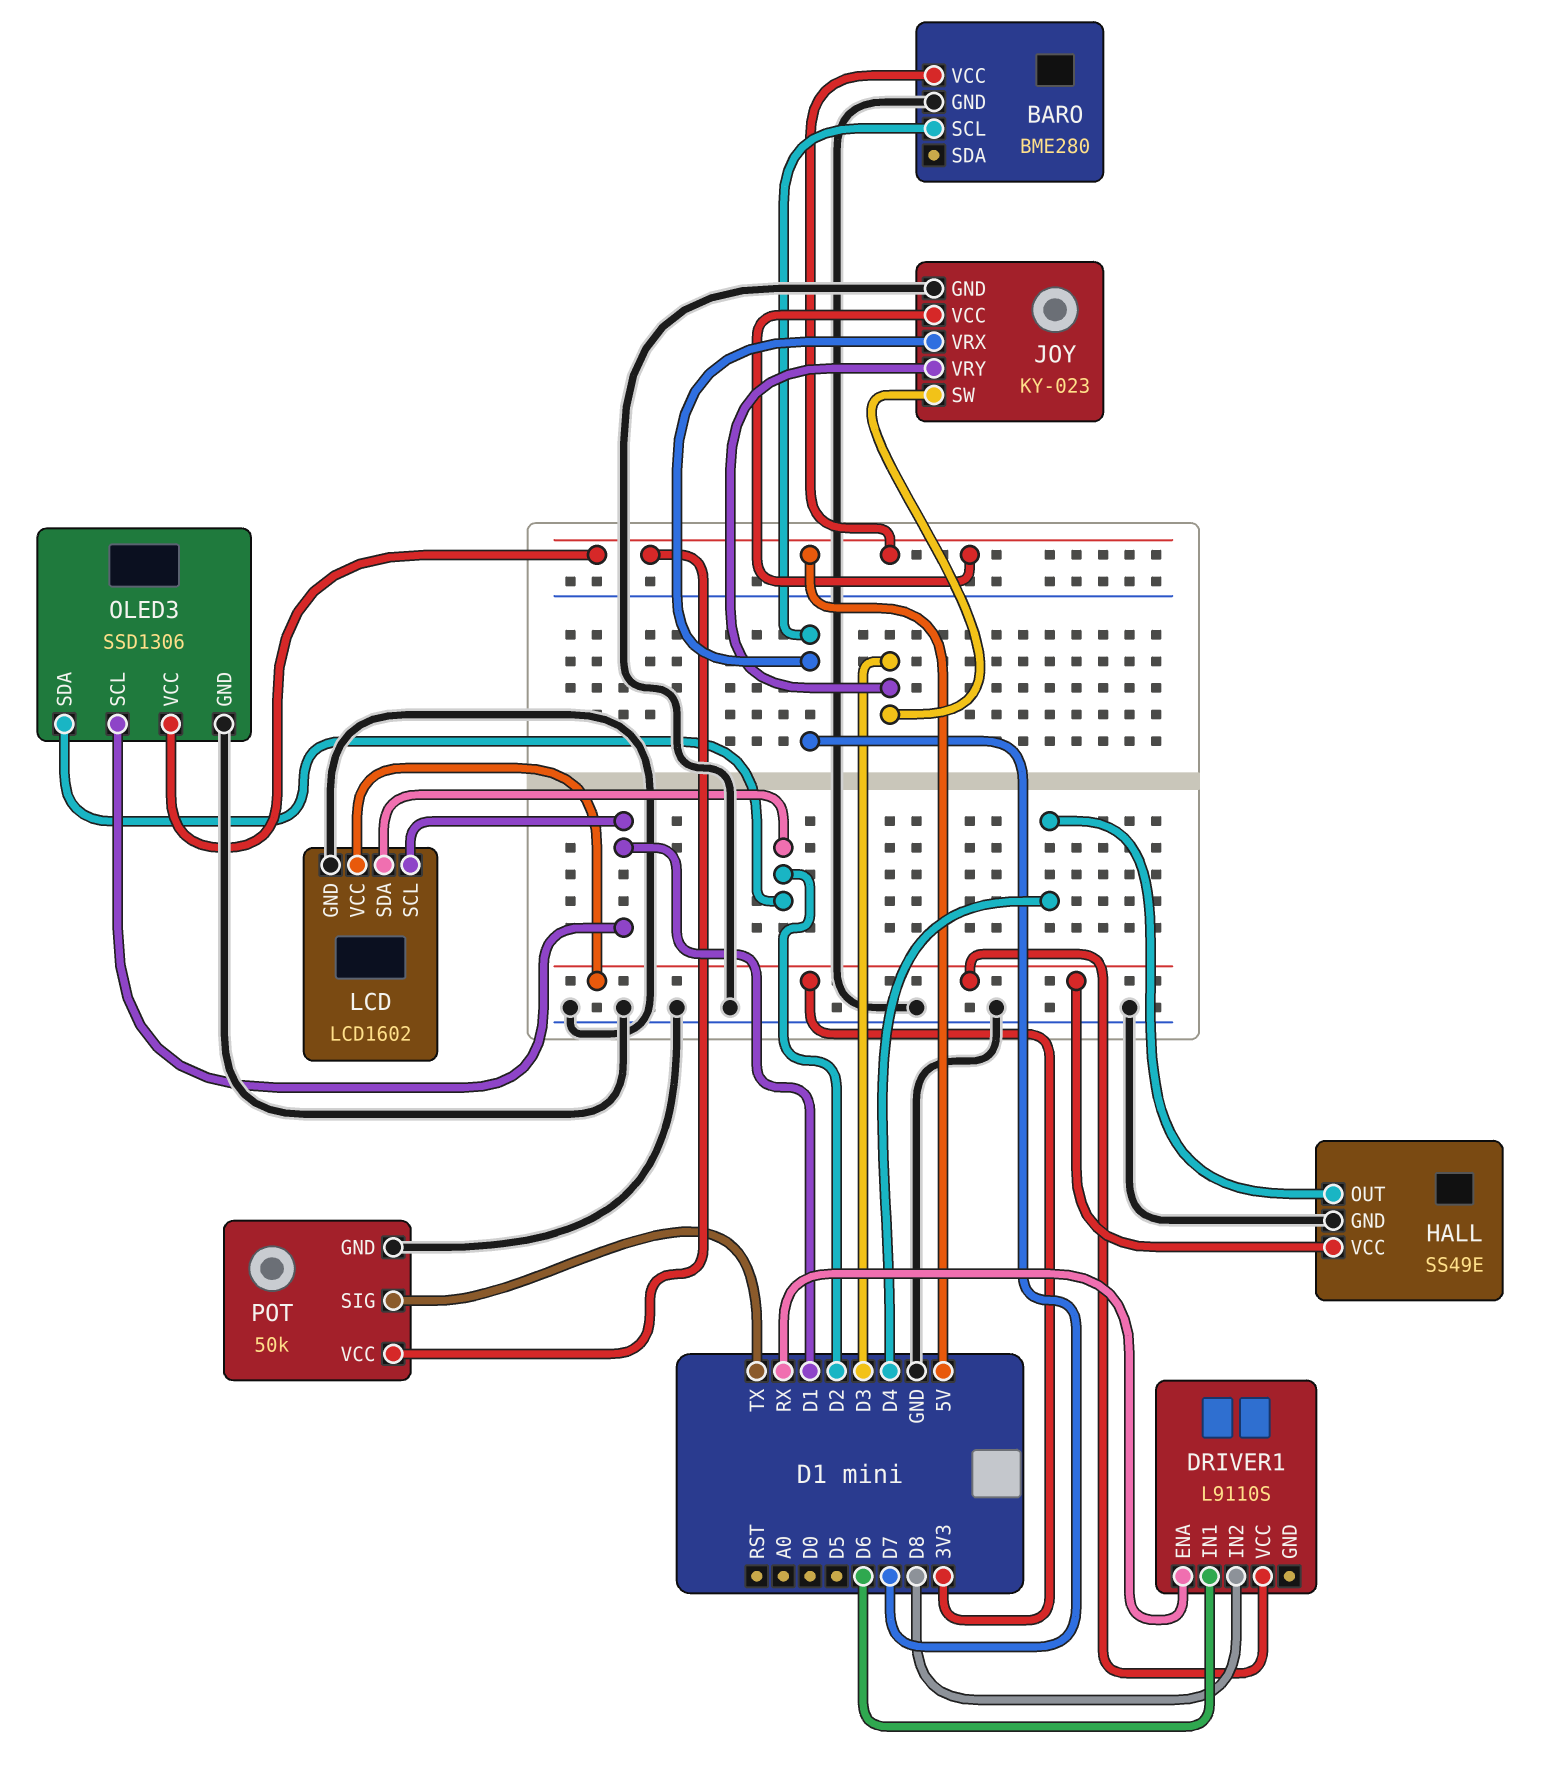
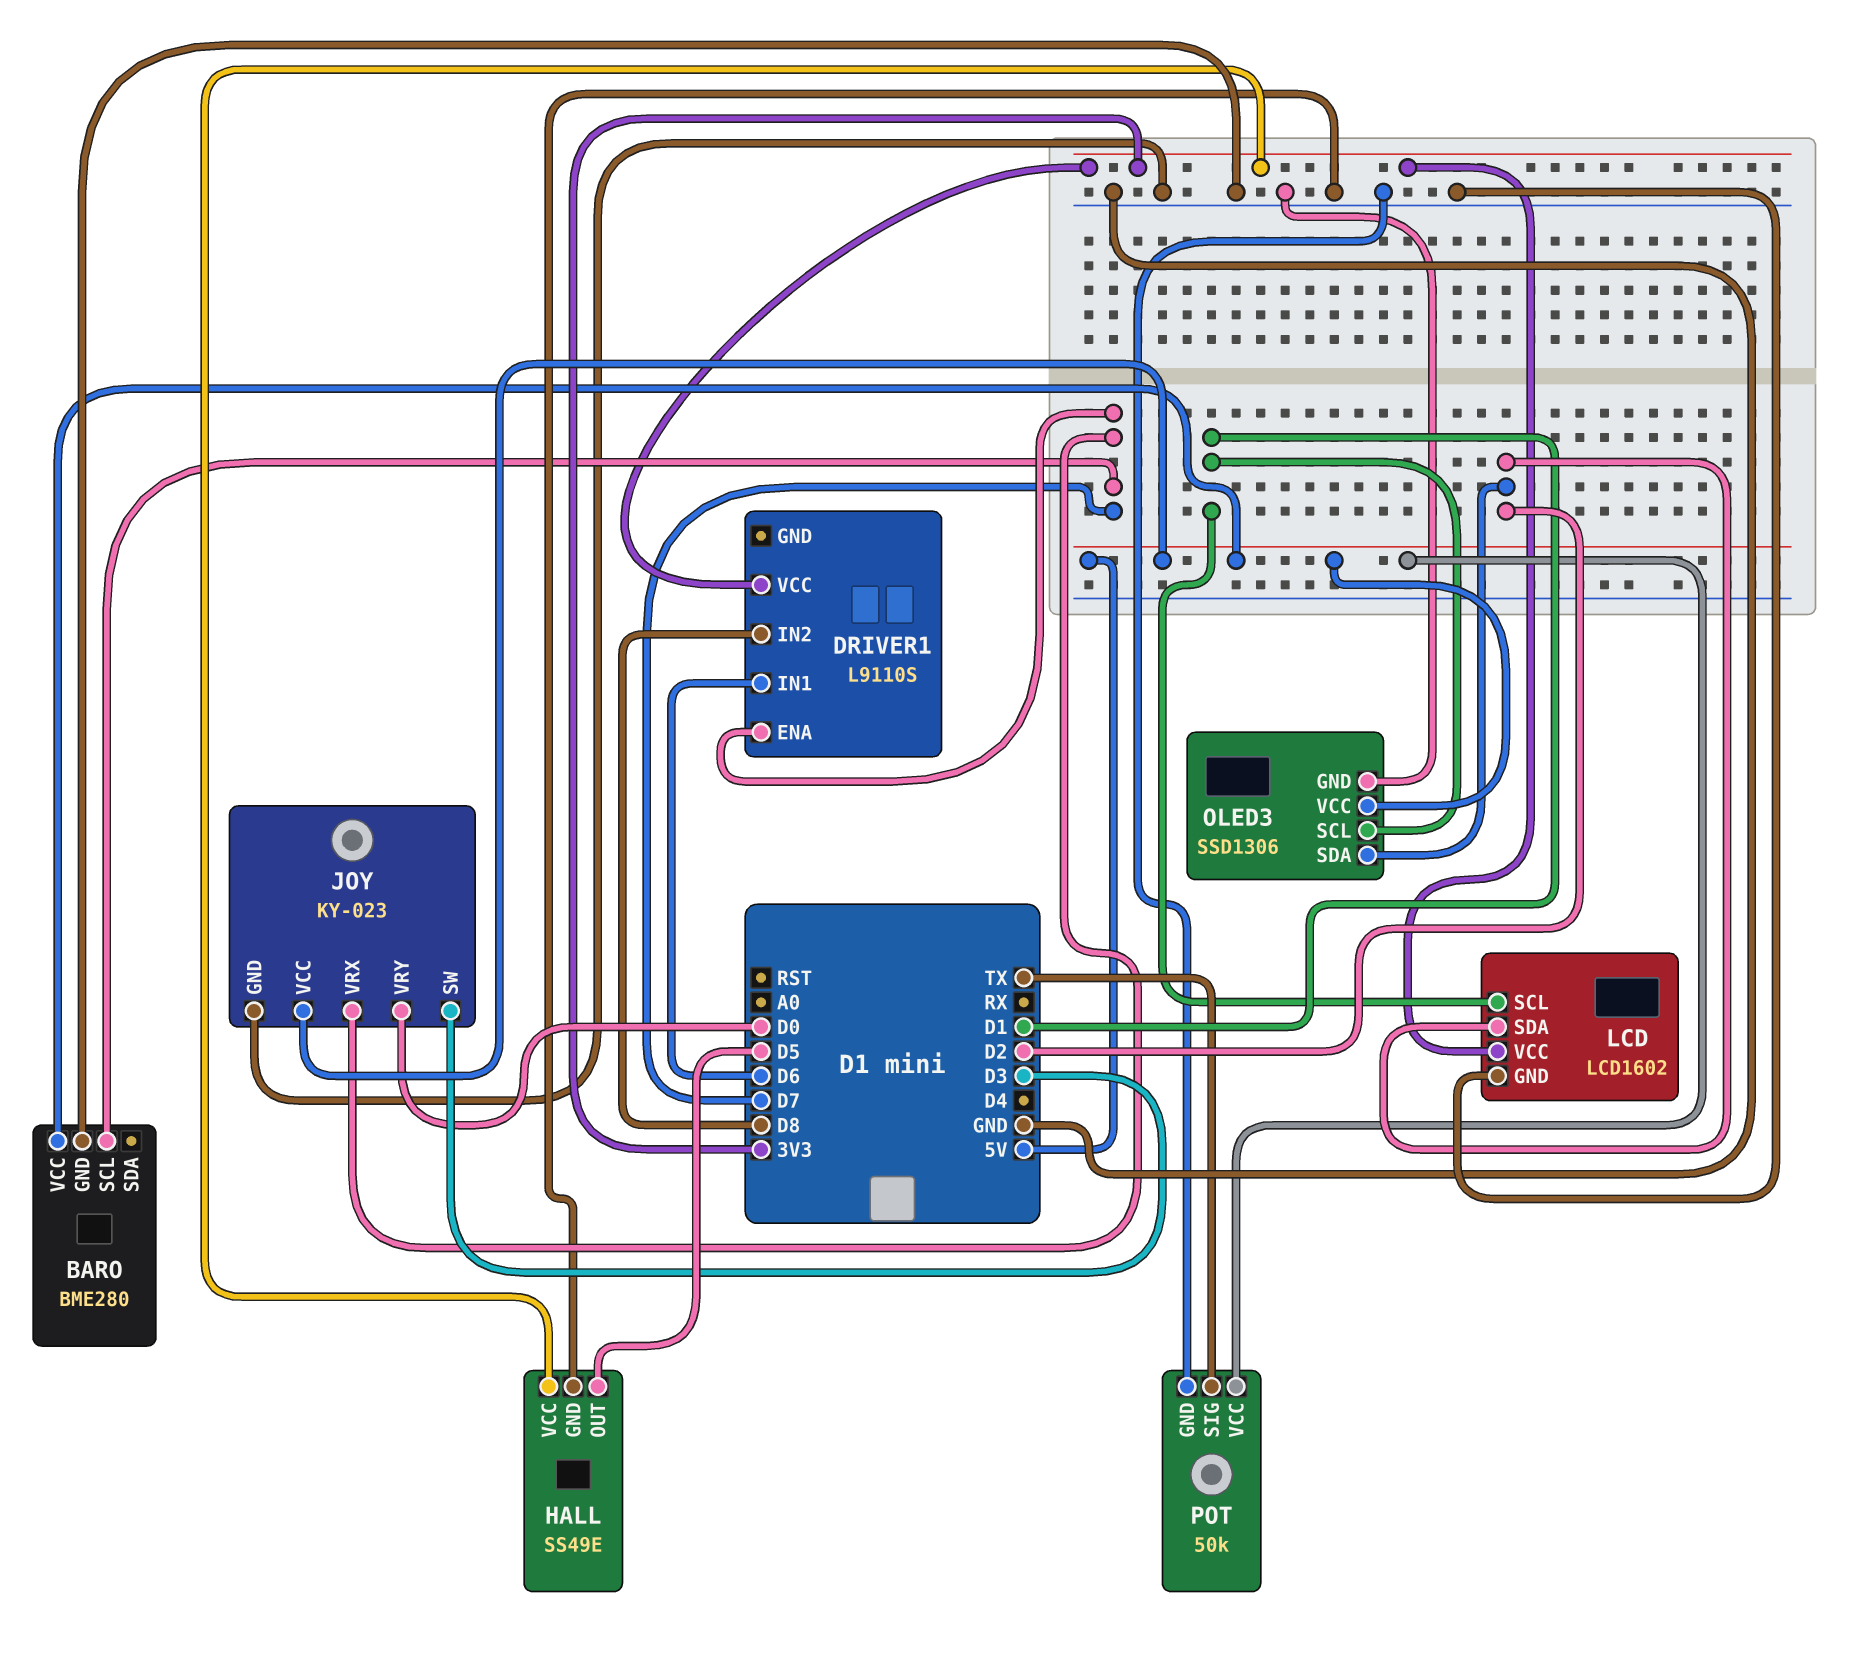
DRIVER1 pin ENA: RX -> D7
HALL pin OUT: D4 -> D5
JOY pin VRY: D3 -> D0

